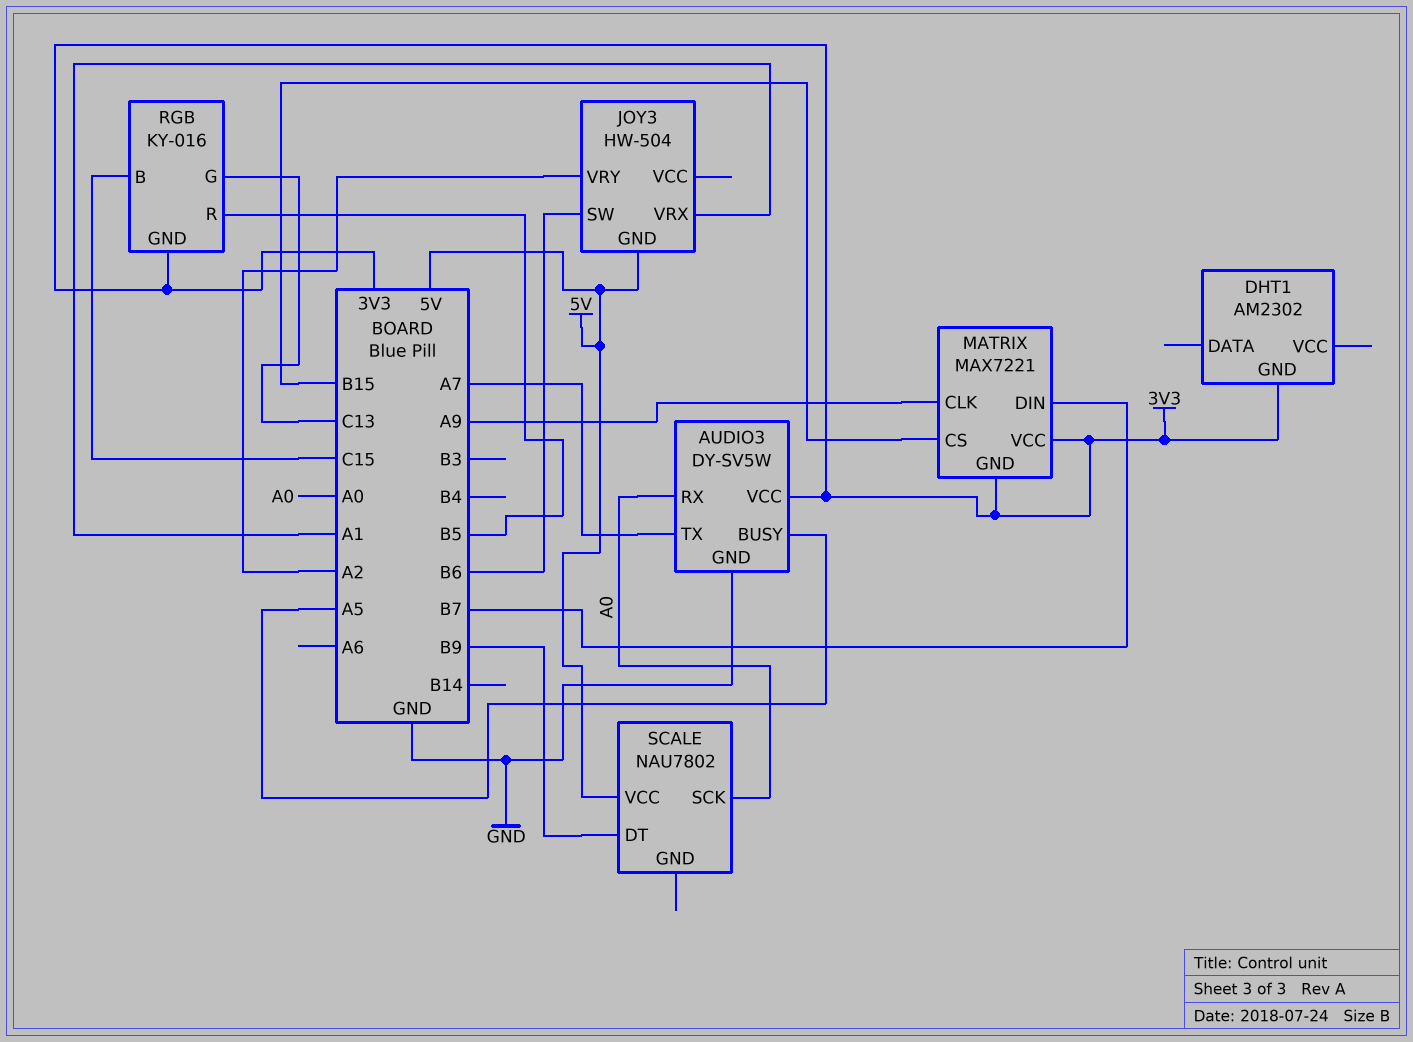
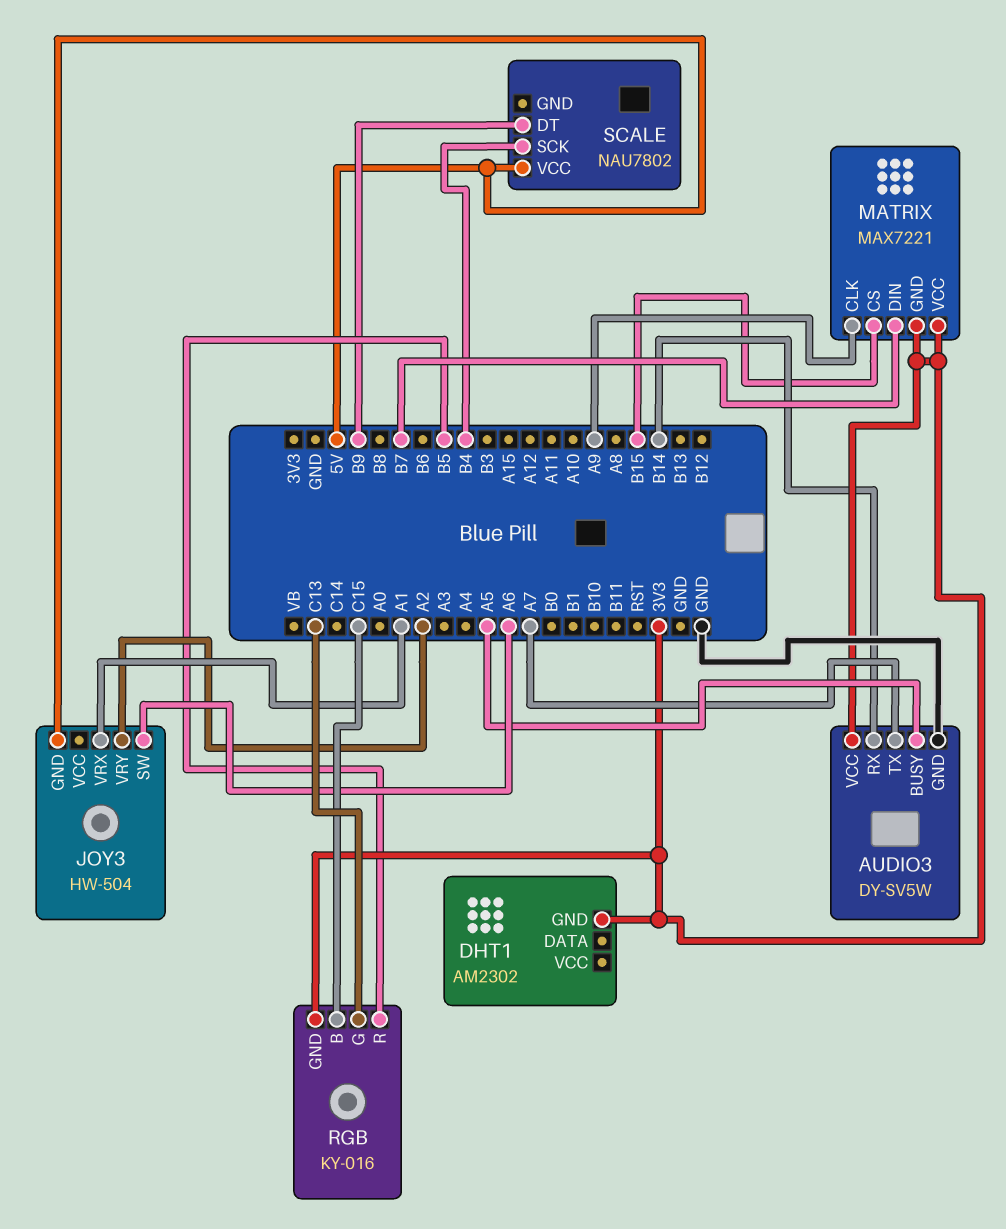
AUDIO3 pin RX: A0 -> B14
JOY3 pin SW: B6 -> A6
SCALE pin SCK: A0 -> B4

